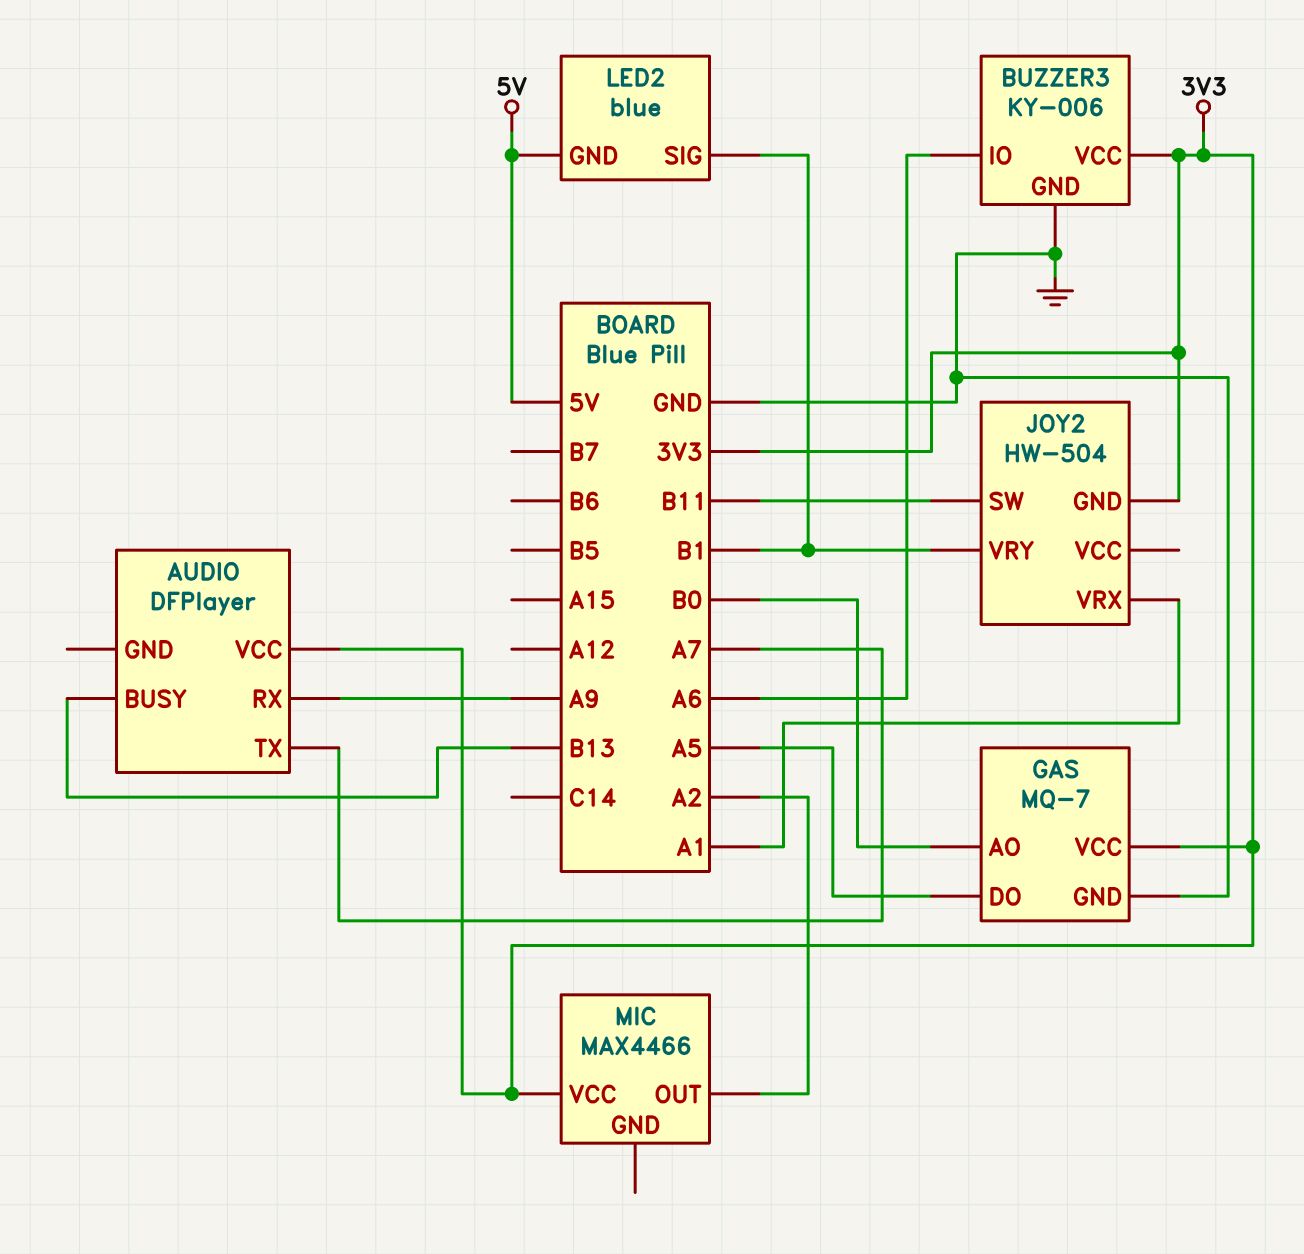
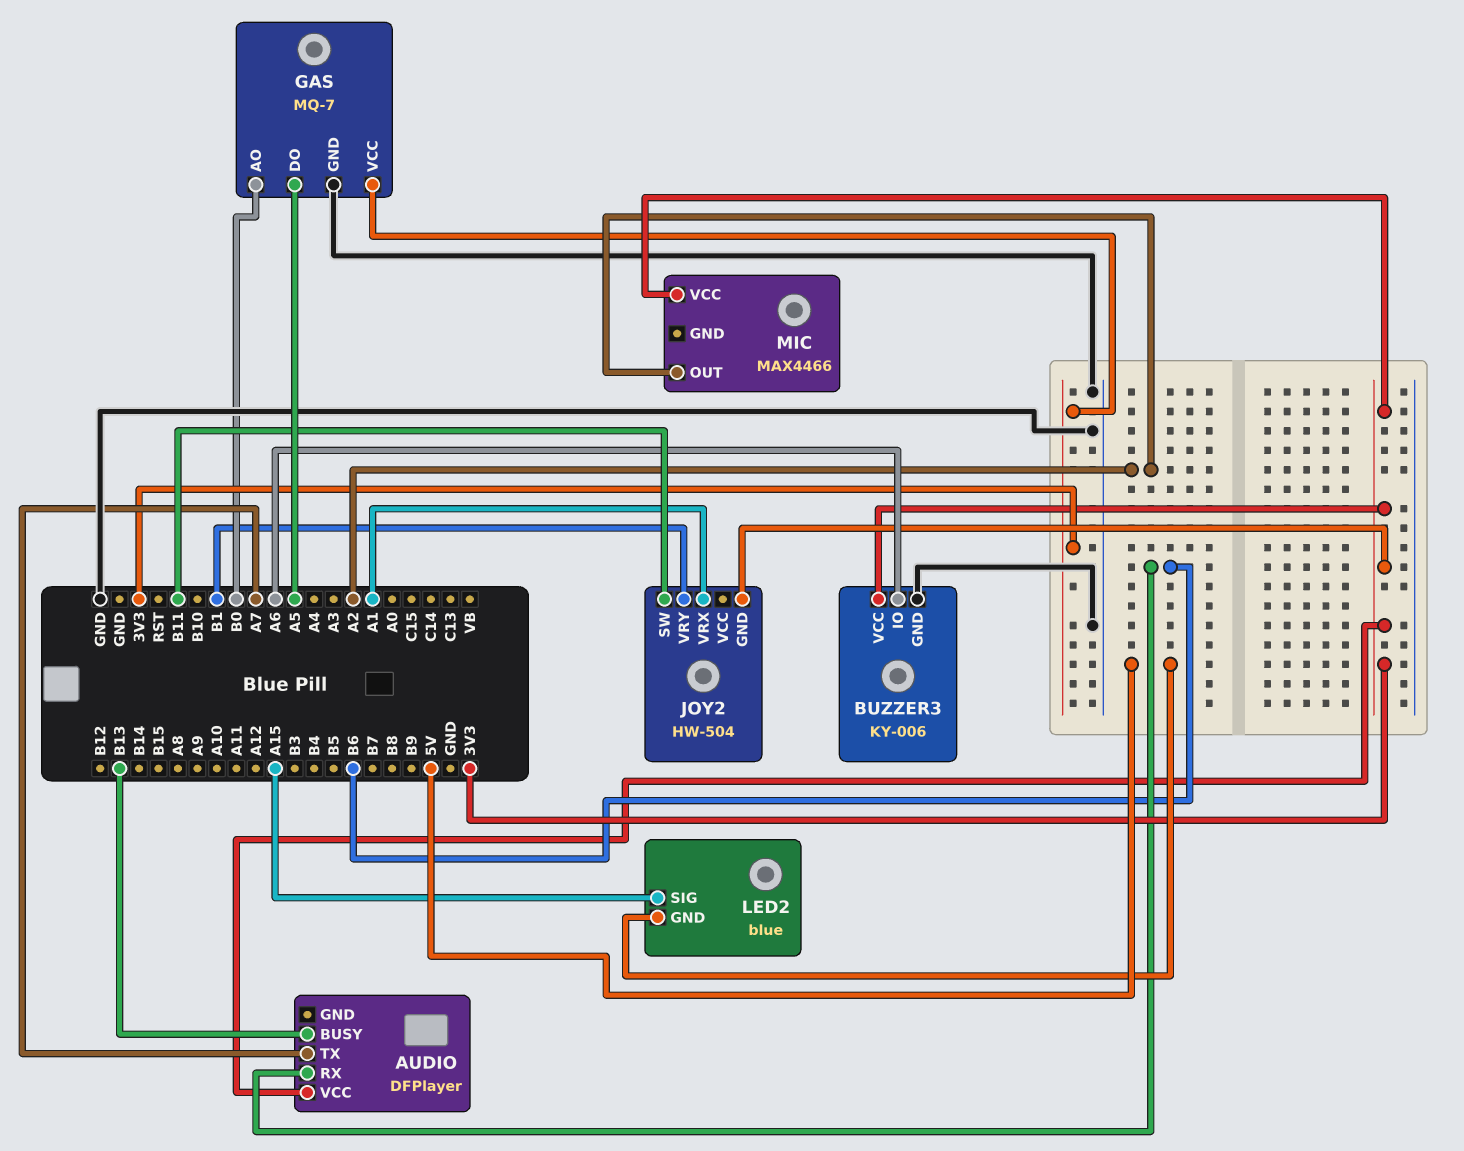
AUDIO pin RX: A9 -> B6
LED2 pin SIG: B1 -> A15

